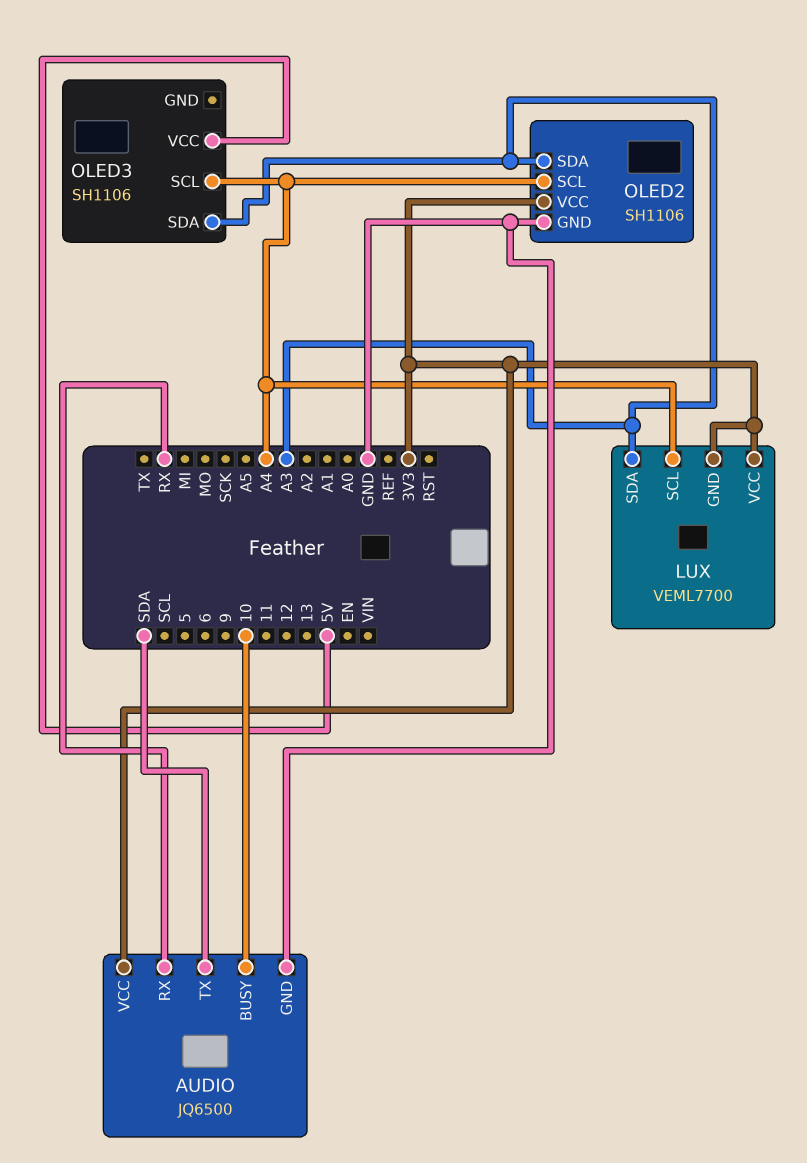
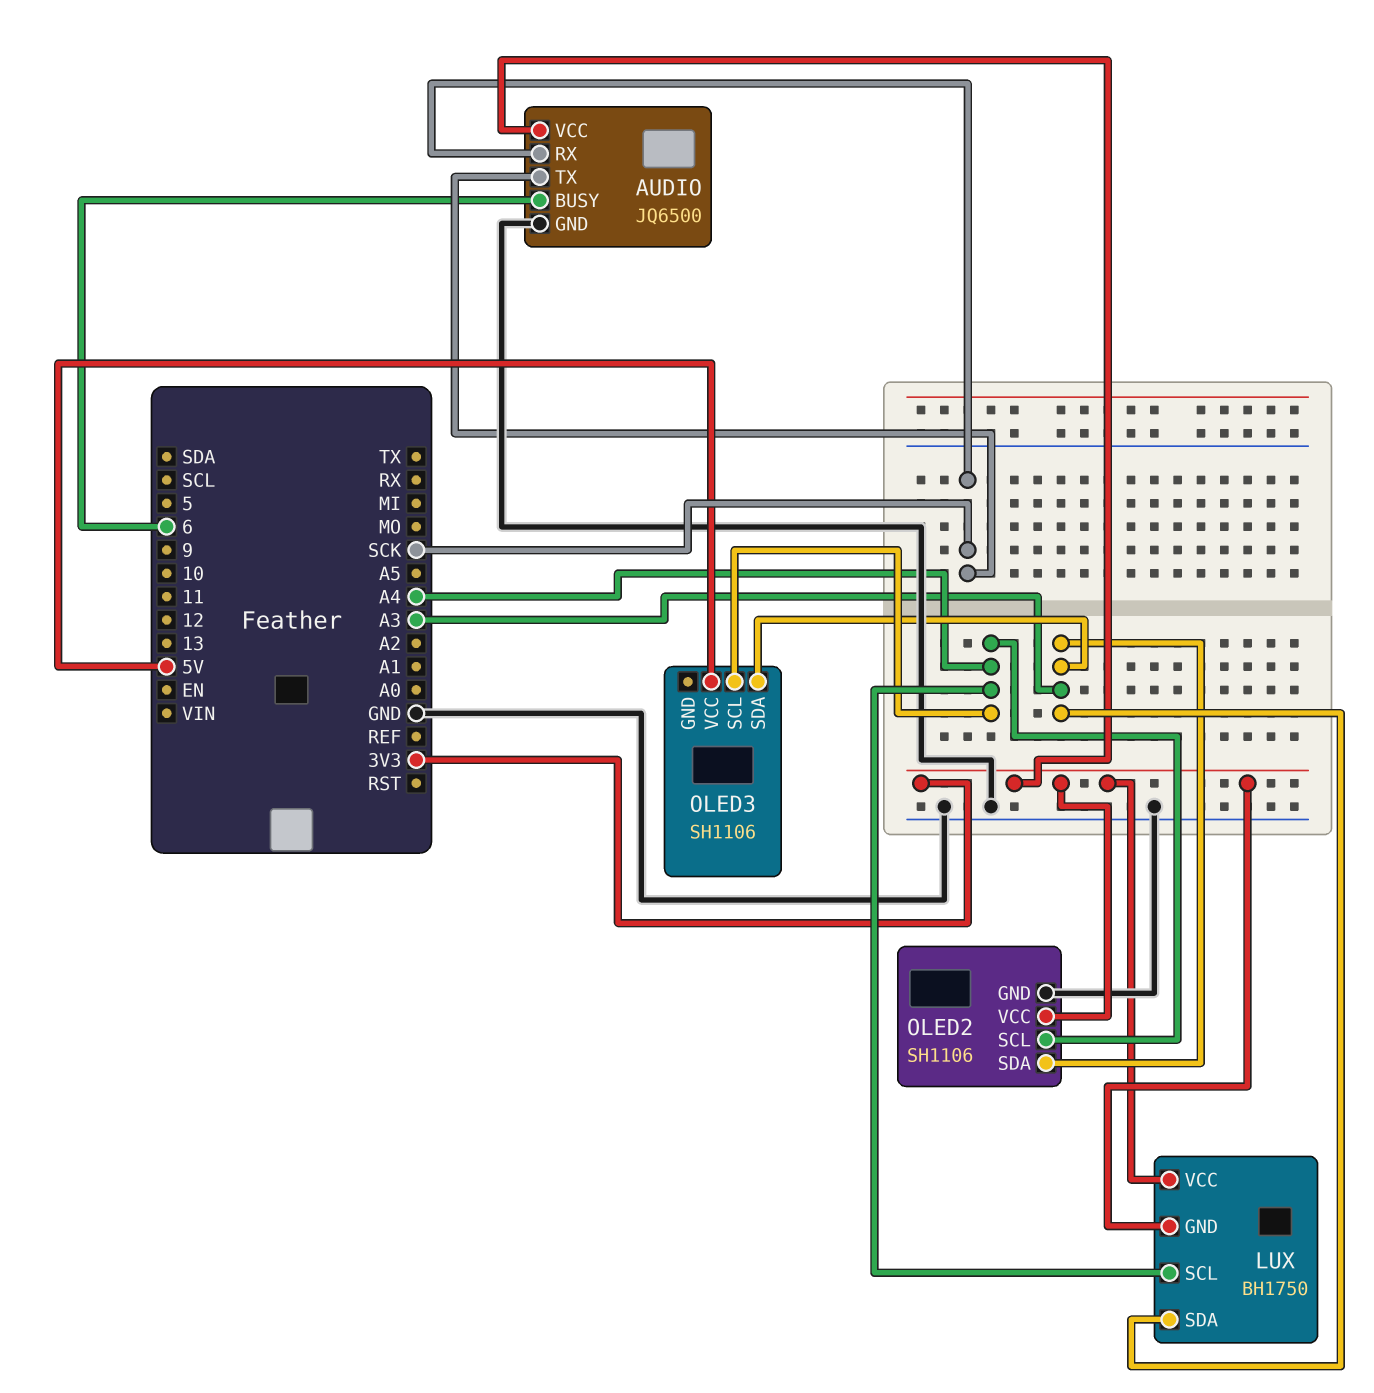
AUDIO pin BUSY: 10 -> 6
AUDIO pin RX: RX -> SCK
AUDIO pin TX: SDA -> SCK
LUX: VEML7700 -> BH1750

